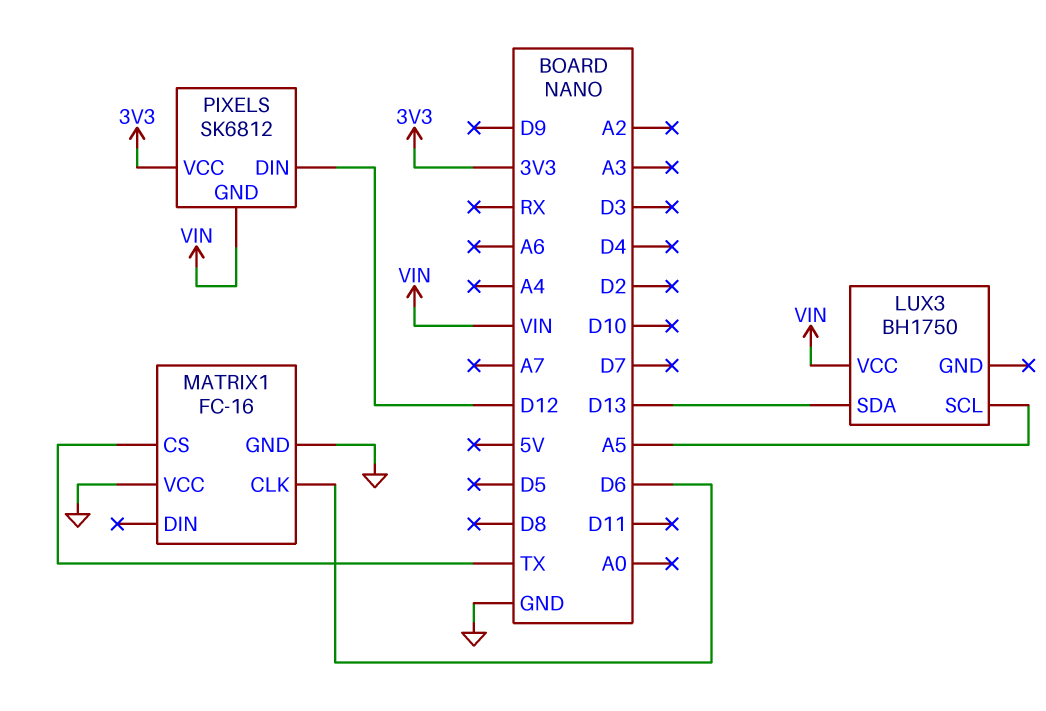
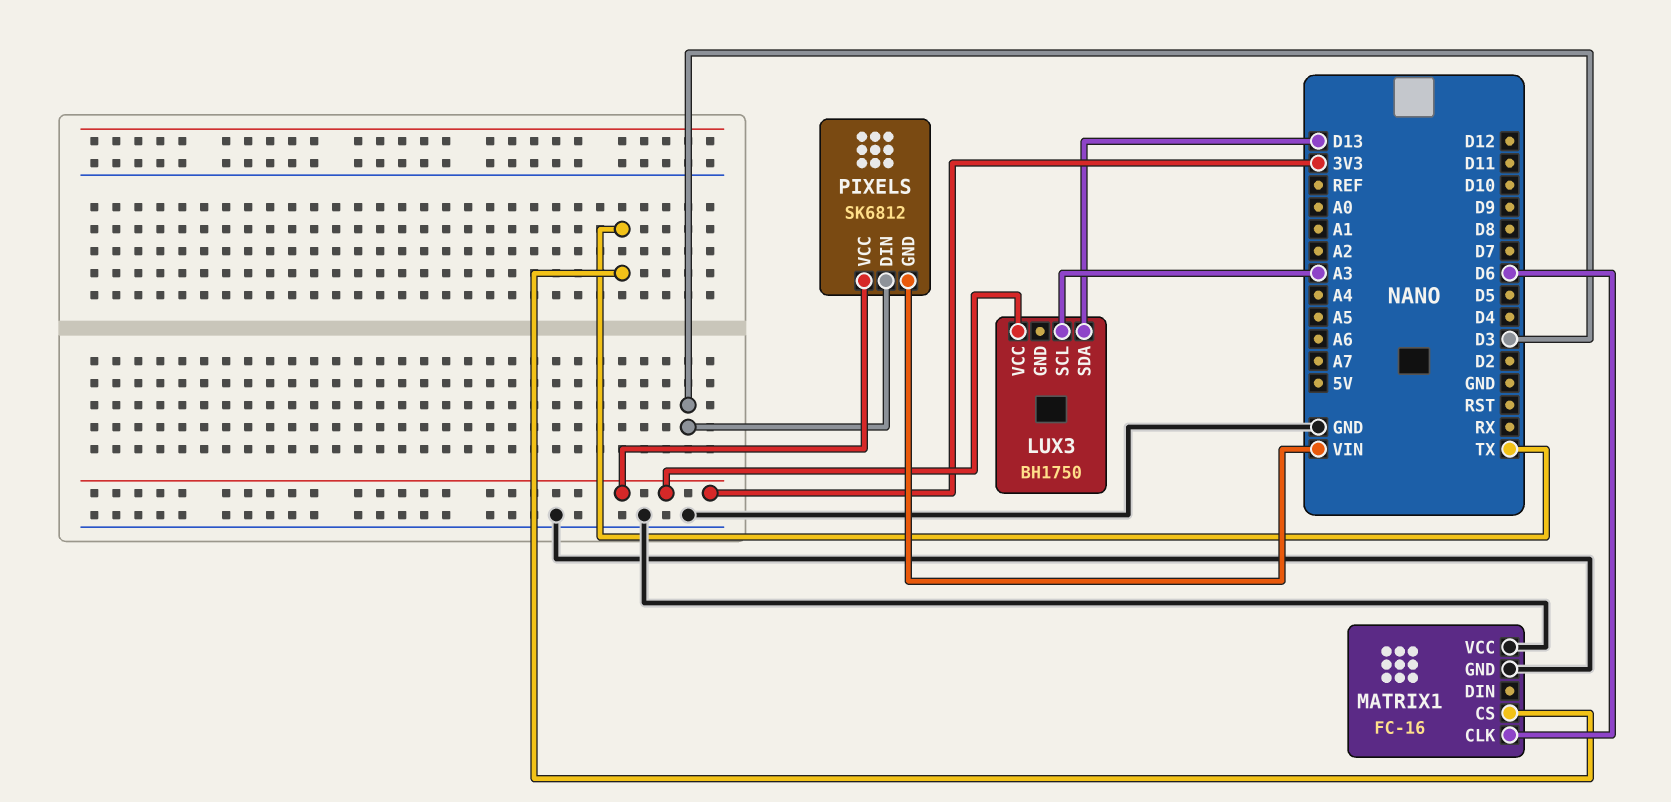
LUX3 pin SCL: A5 -> A3
LUX3 pin VCC: VIN -> 3V3
PIXELS pin DIN: D12 -> D3

